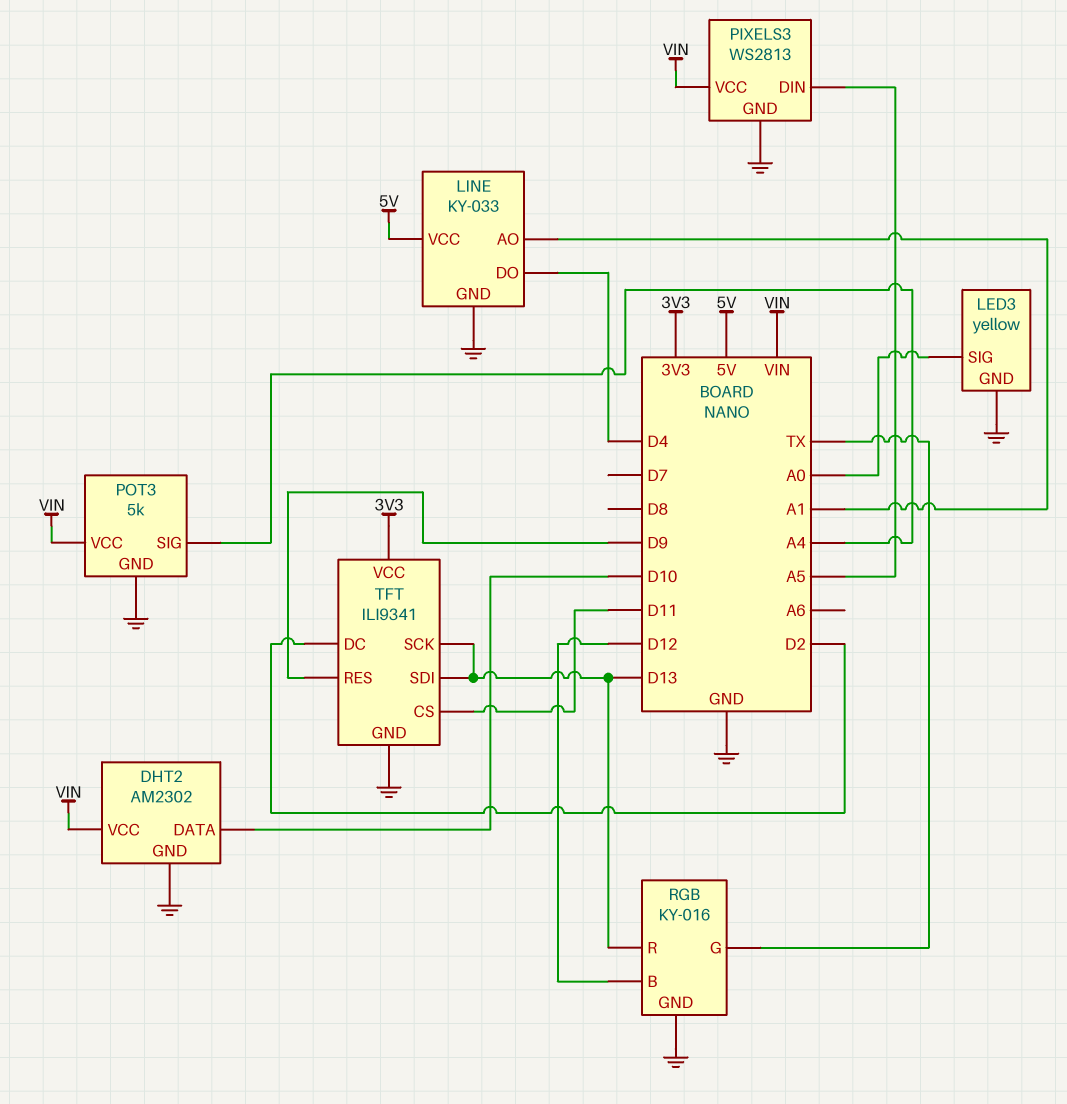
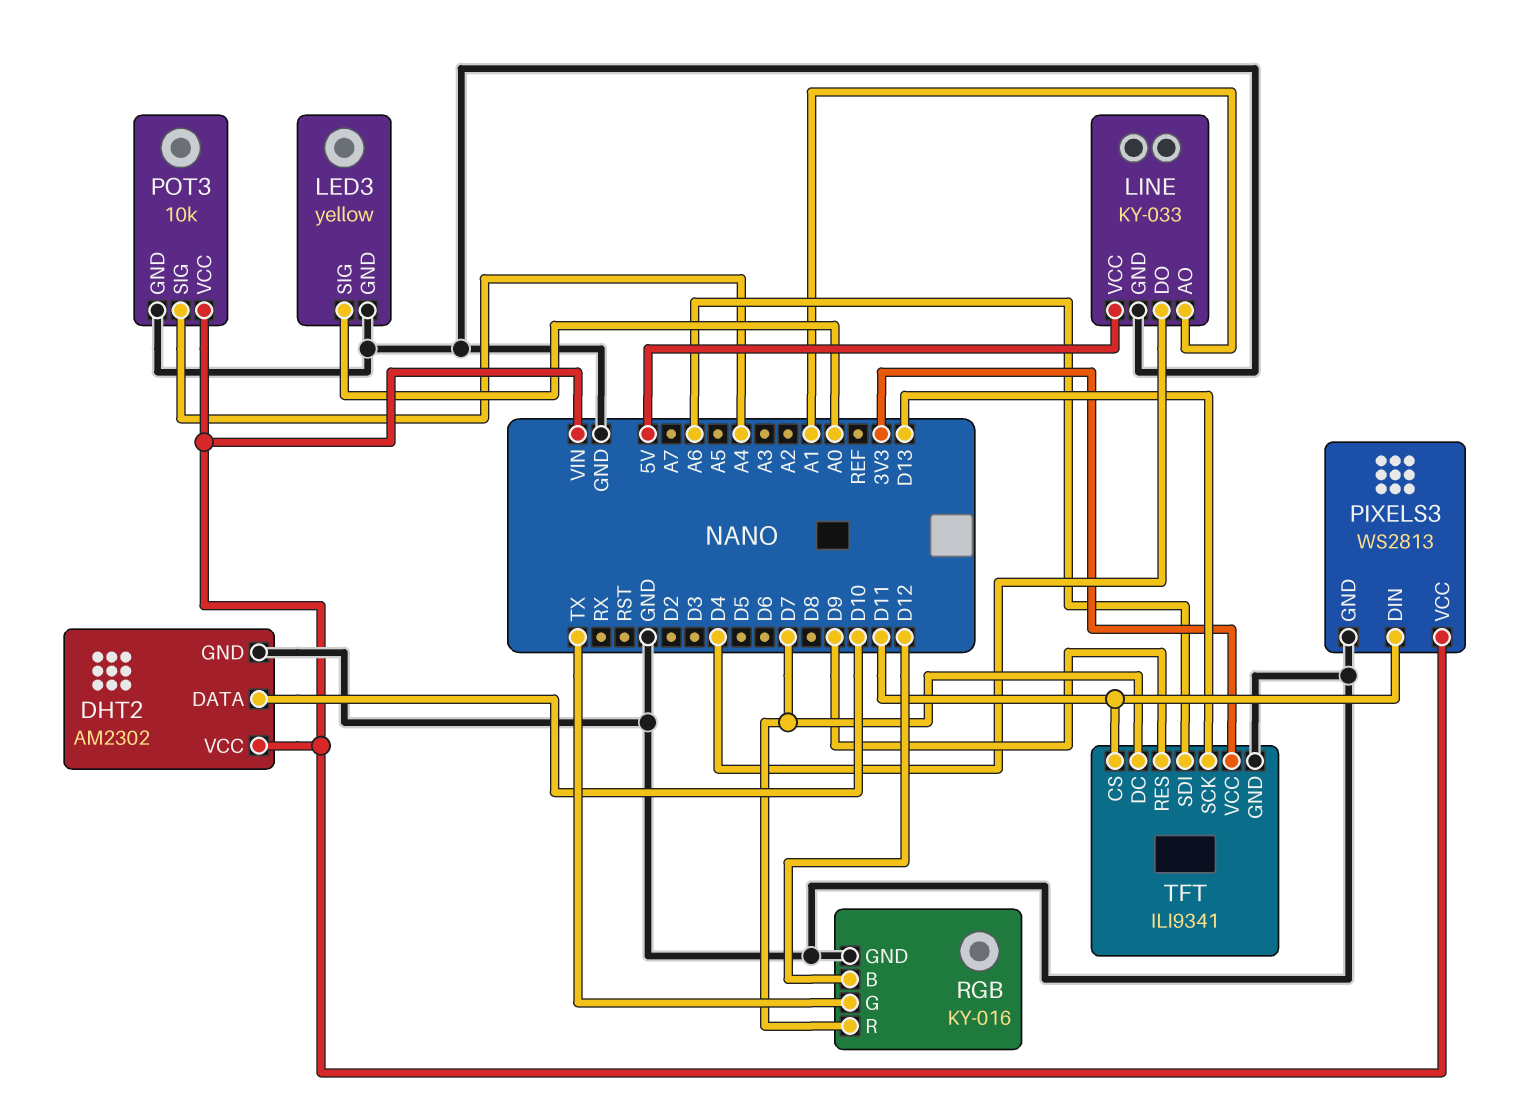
PIXELS3 pin DIN: A5 -> D11
POT3: 5k -> 10k
RGB pin R: D13 -> D7
TFT pin DC: D2 -> D7
TFT pin SDI: D13 -> A6

